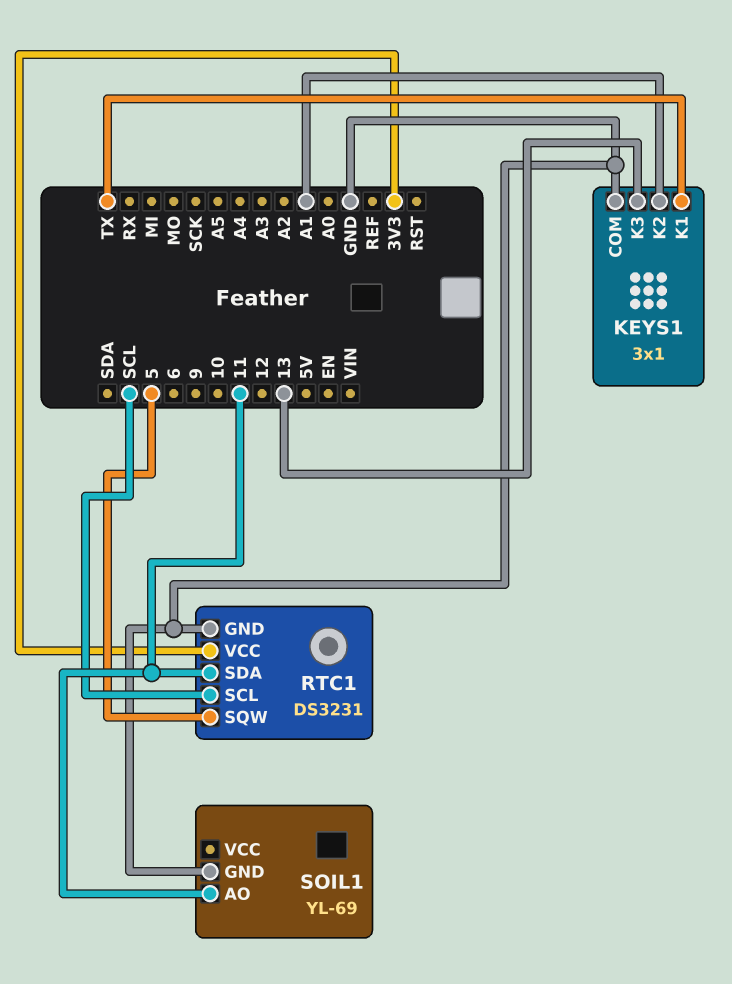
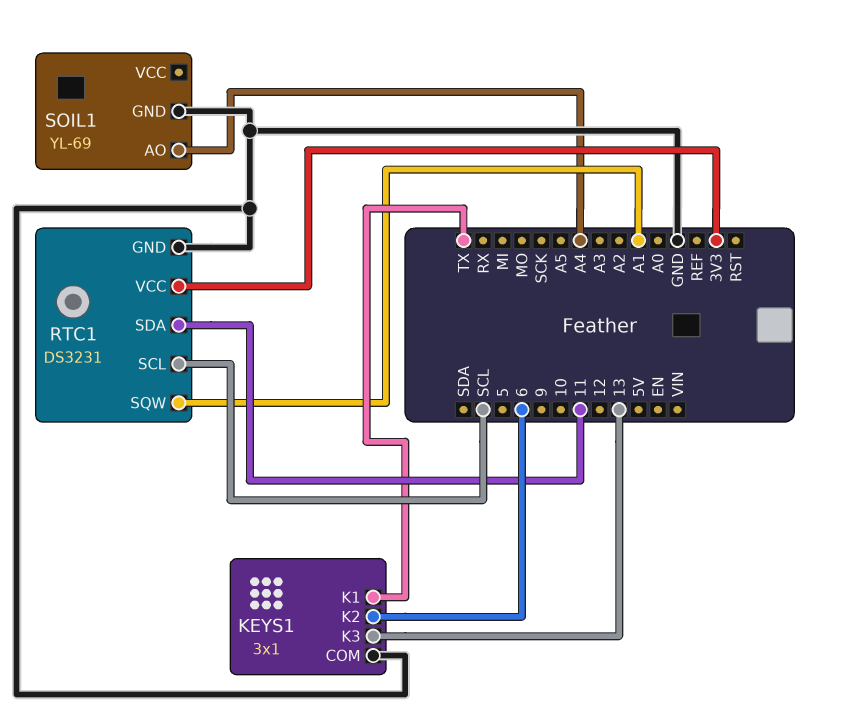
KEYS1 pin K2: A1 -> 6
RTC1 pin SQW: 5 -> A1
SOIL1 pin AO: 11 -> A4

